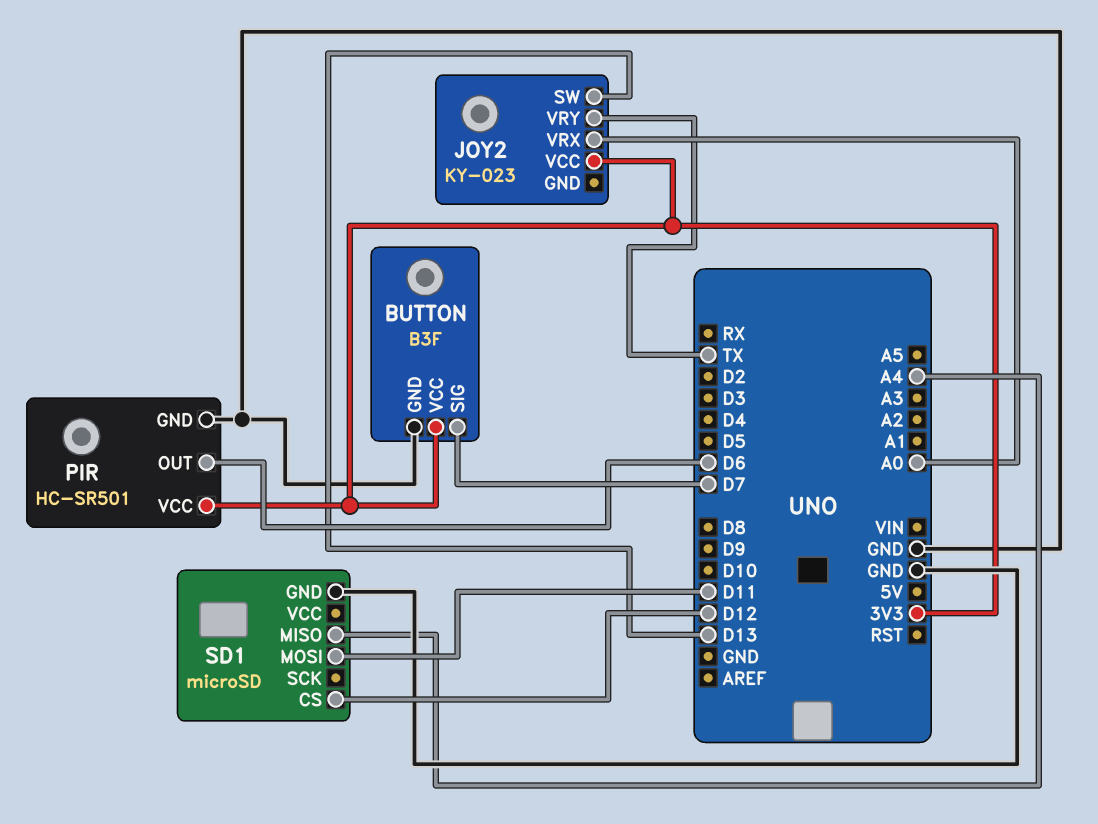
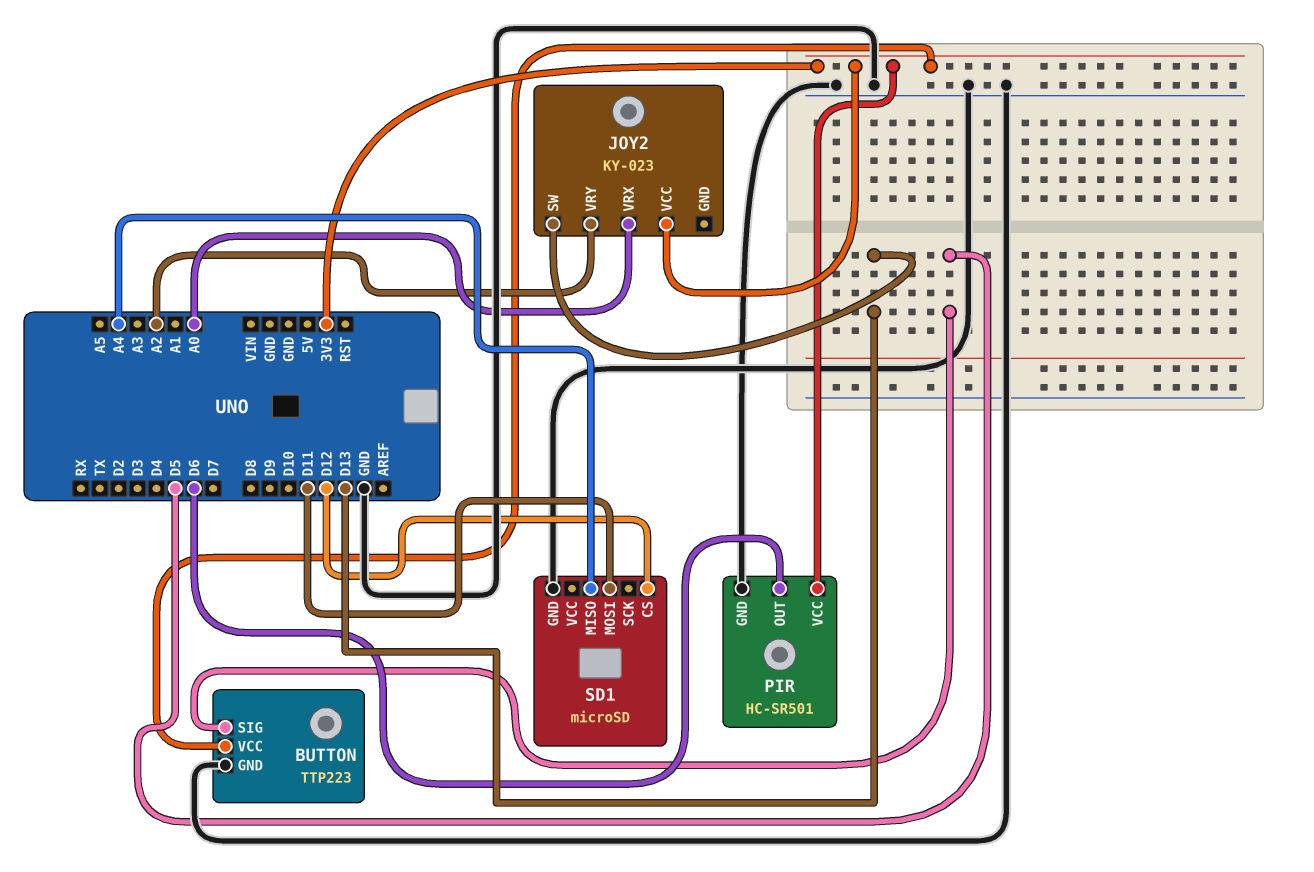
BUTTON: B3F -> TTP223
BUTTON pin SIG: D7 -> D5
JOY2 pin VRY: TX -> A2

